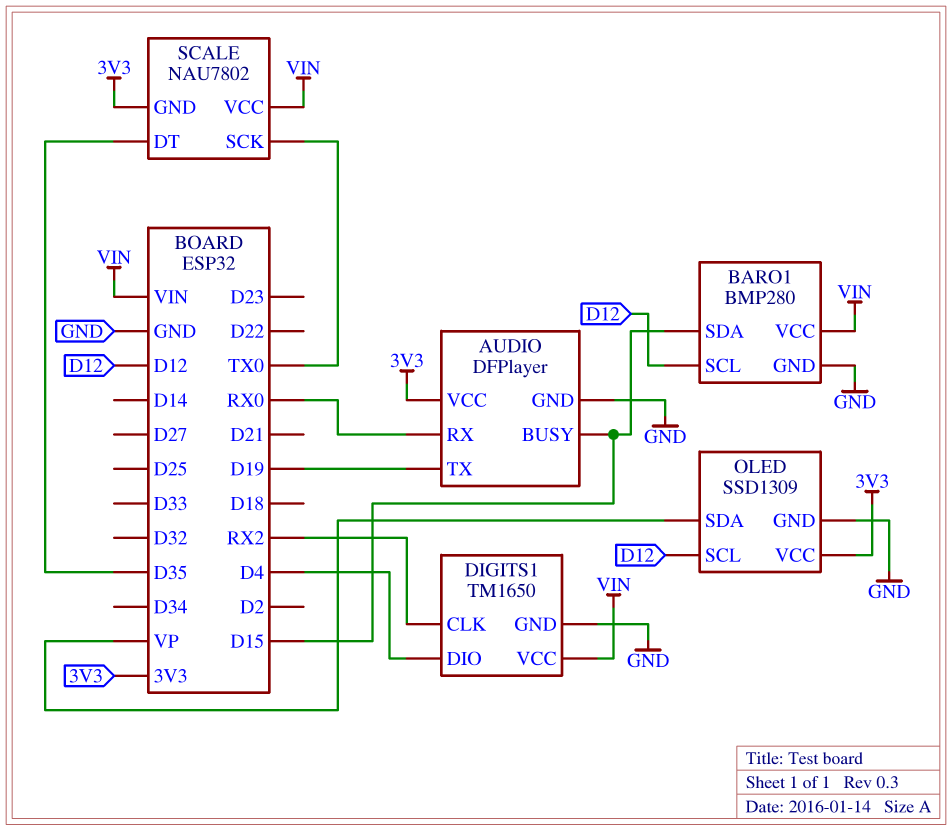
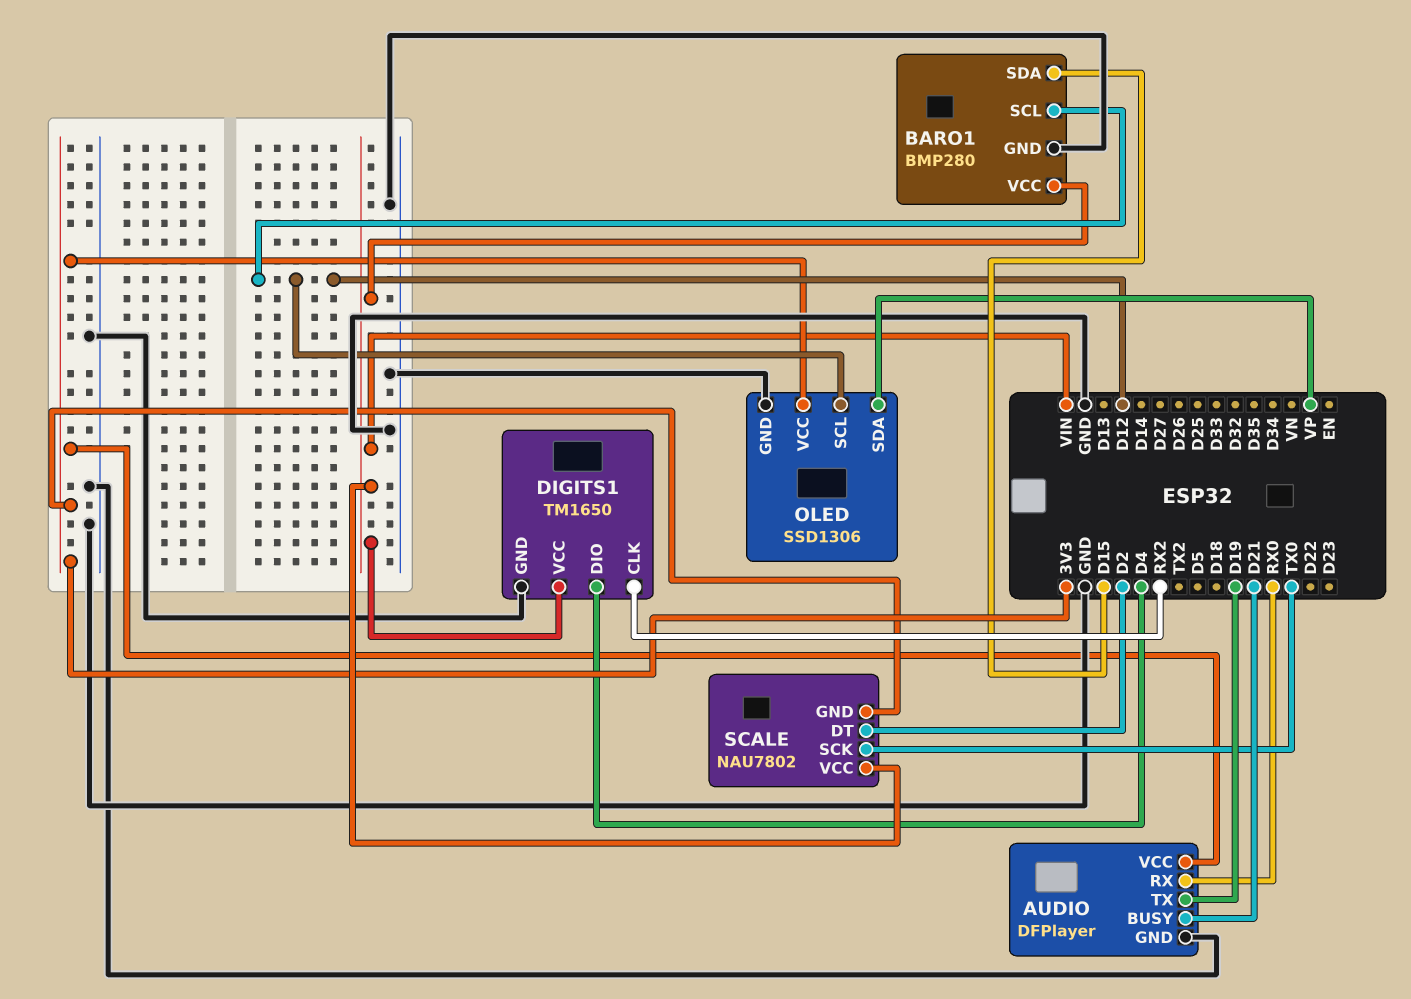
AUDIO pin BUSY: D15 -> D21
OLED: SSD1309 -> SSD1306
SCALE pin DT: D35 -> D2

